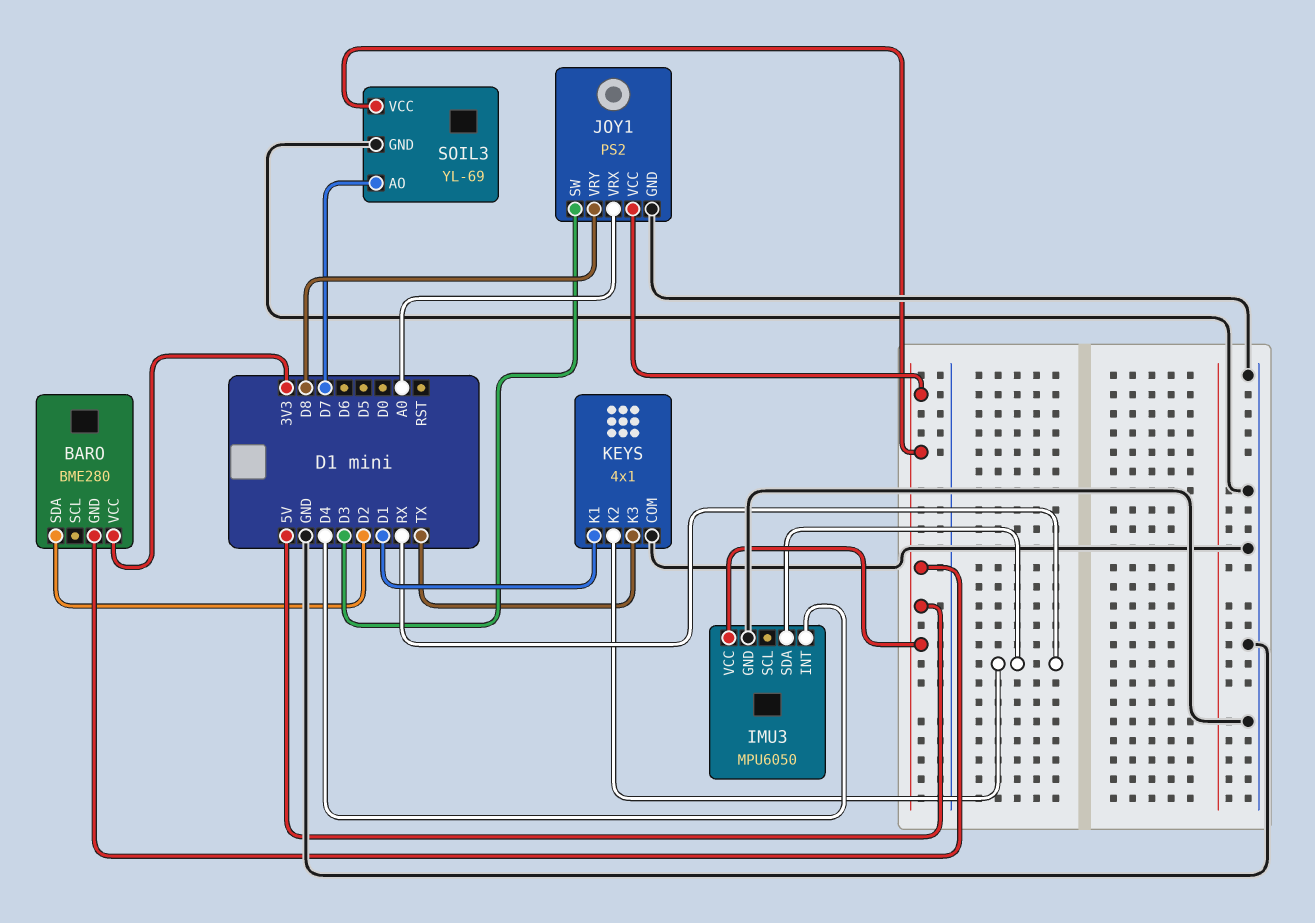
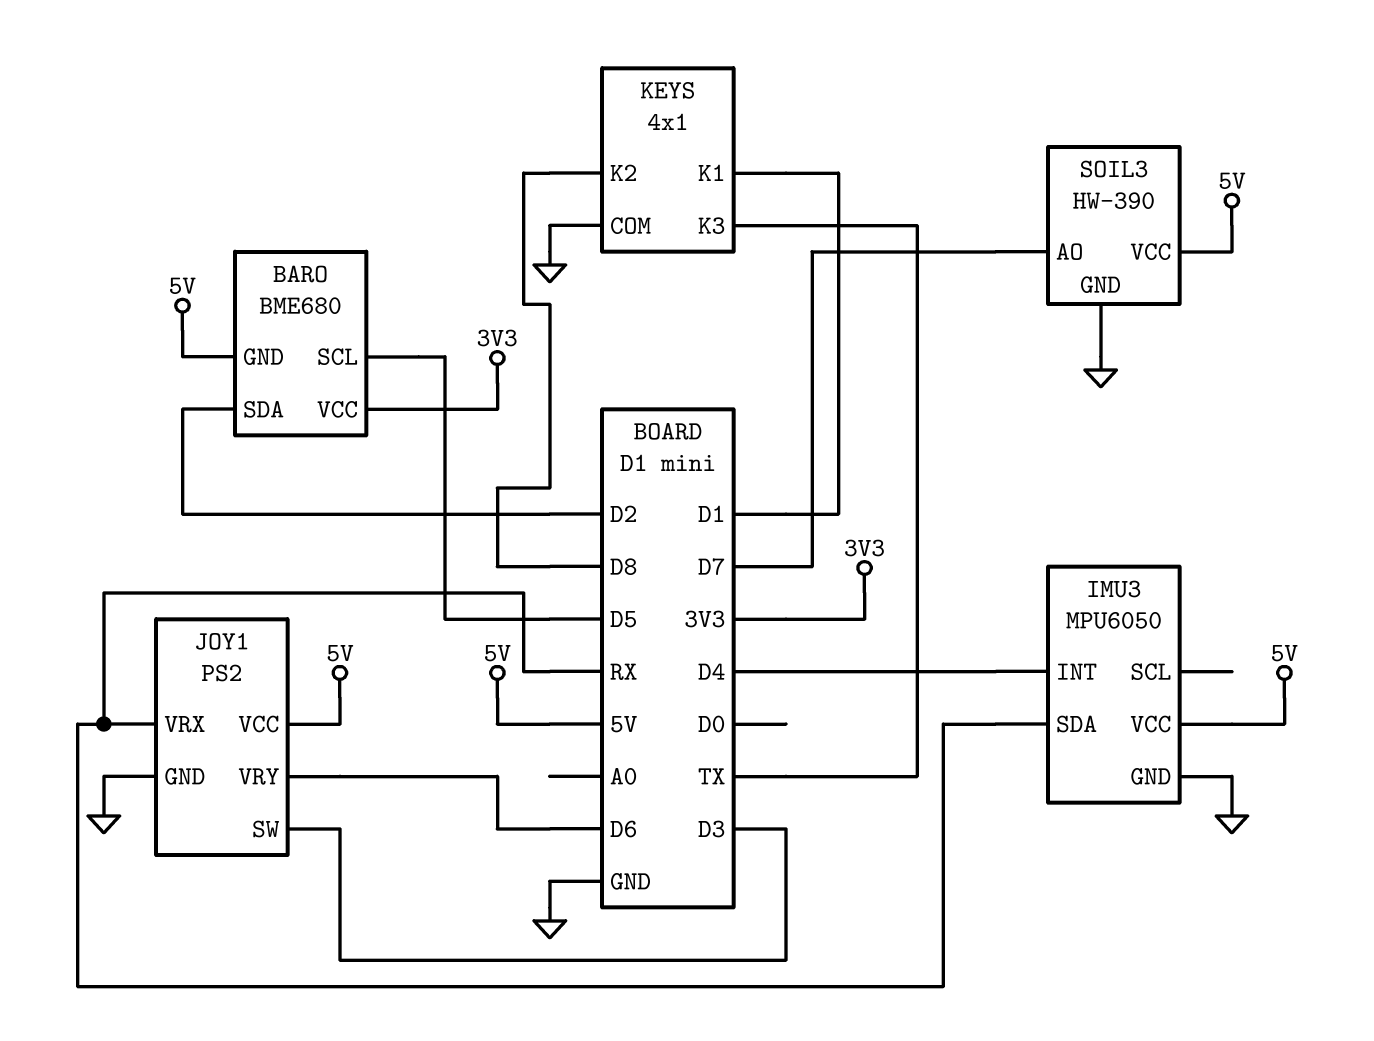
BARO: BME280 -> BME680
BARO pin SCL: none -> D5
JOY1 pin VRX: A0 -> RX
JOY1 pin VRY: D8 -> D6
KEYS pin K2: RX -> D8
SOIL3: YL-69 -> HW-390

